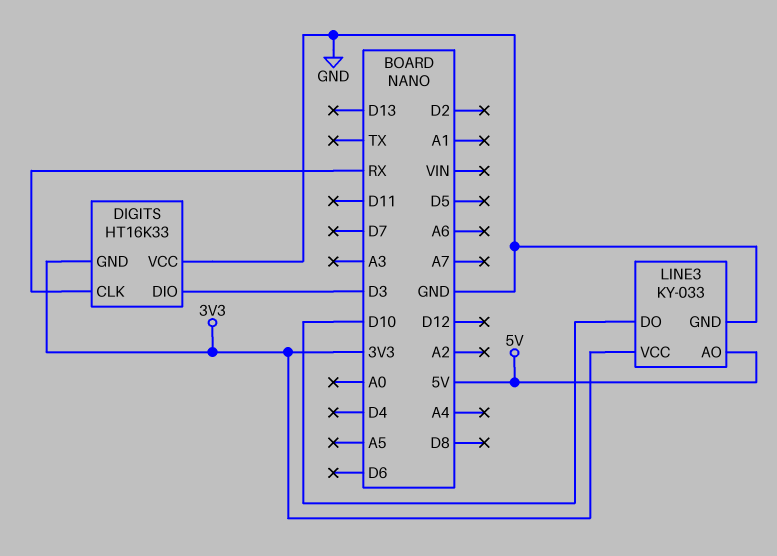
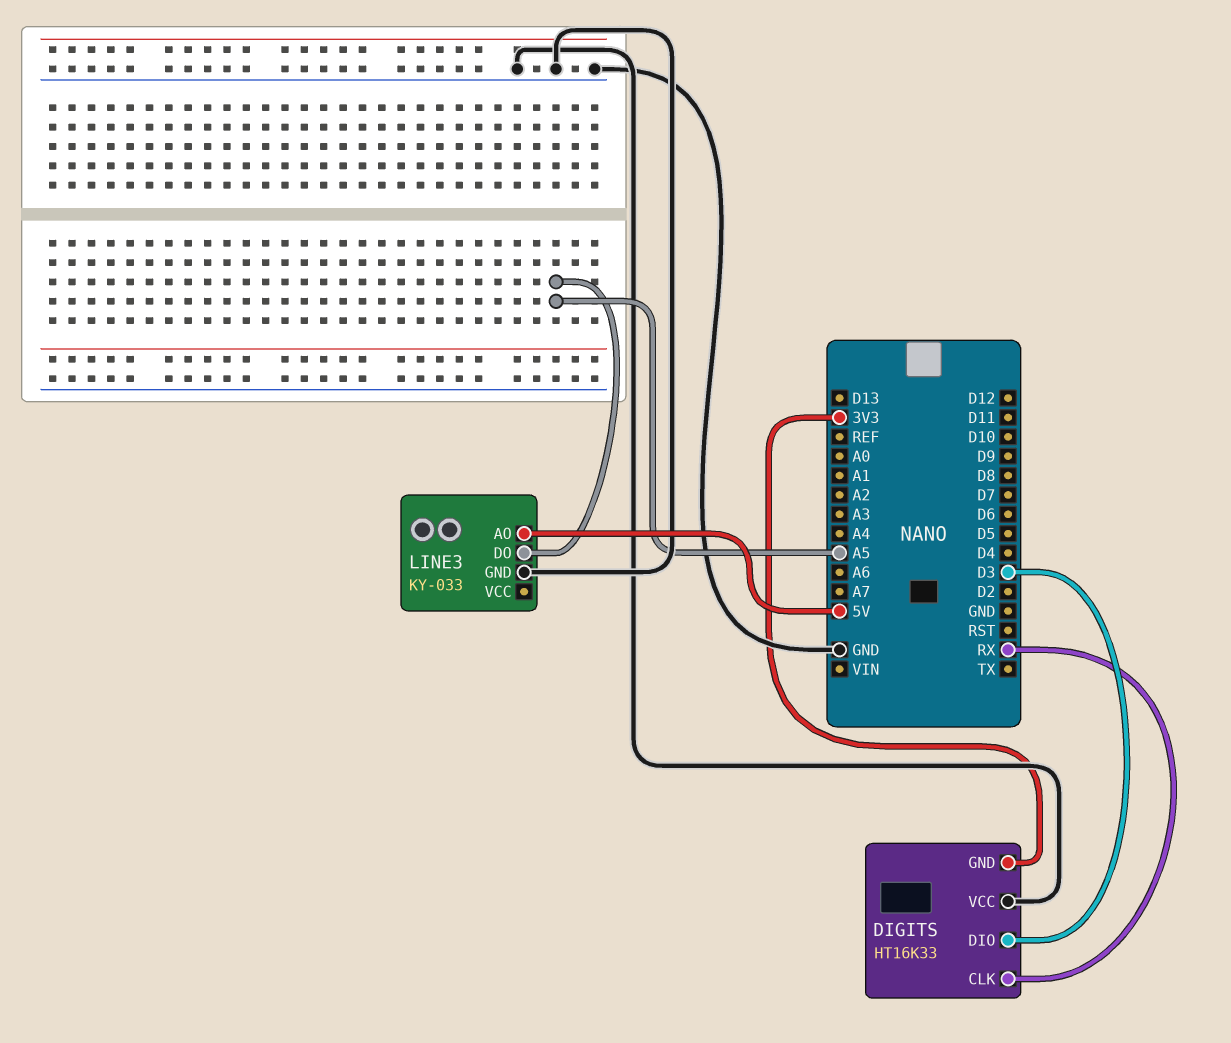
LINE3 pin DO: D10 -> A5
LINE3 pin VCC: 3V3 -> none

